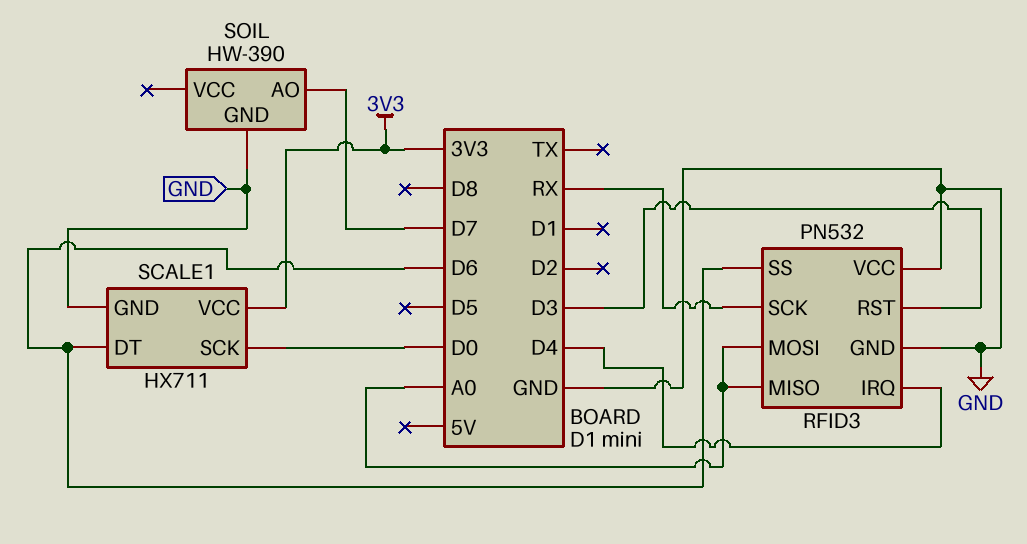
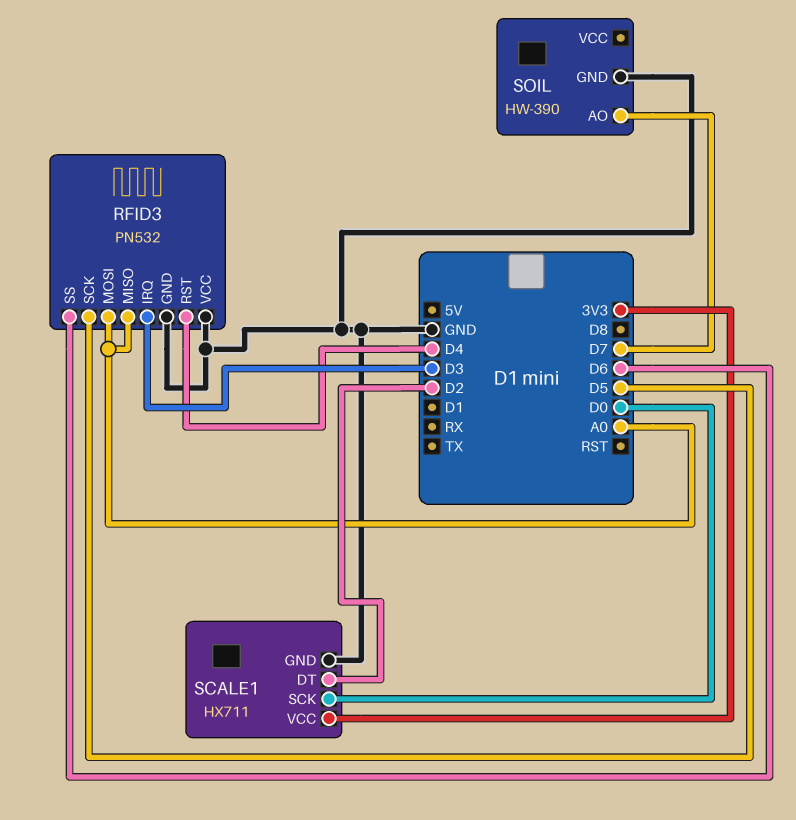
RFID3 pin IRQ: D4 -> D3
RFID3 pin RST: D3 -> D4
RFID3 pin SCK: RX -> D5
SCALE1 pin DT: D6 -> D2

